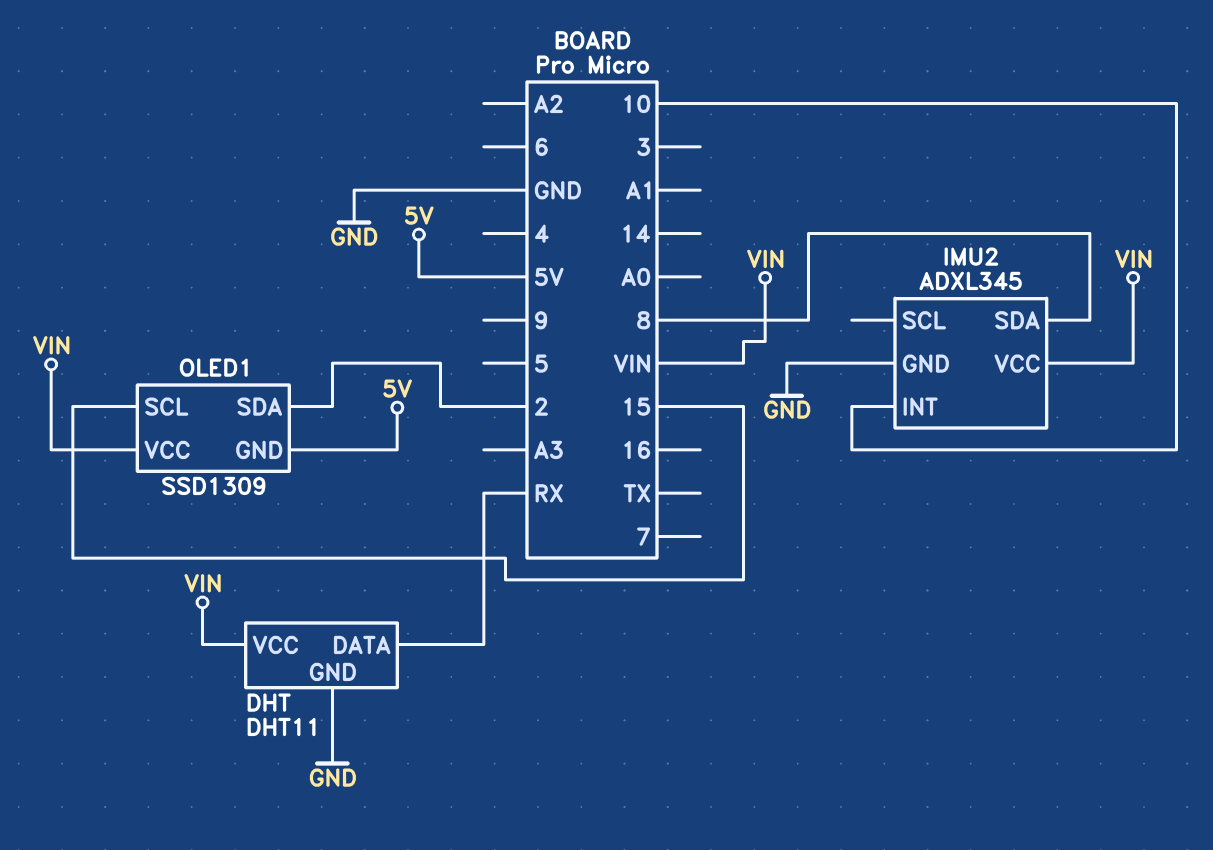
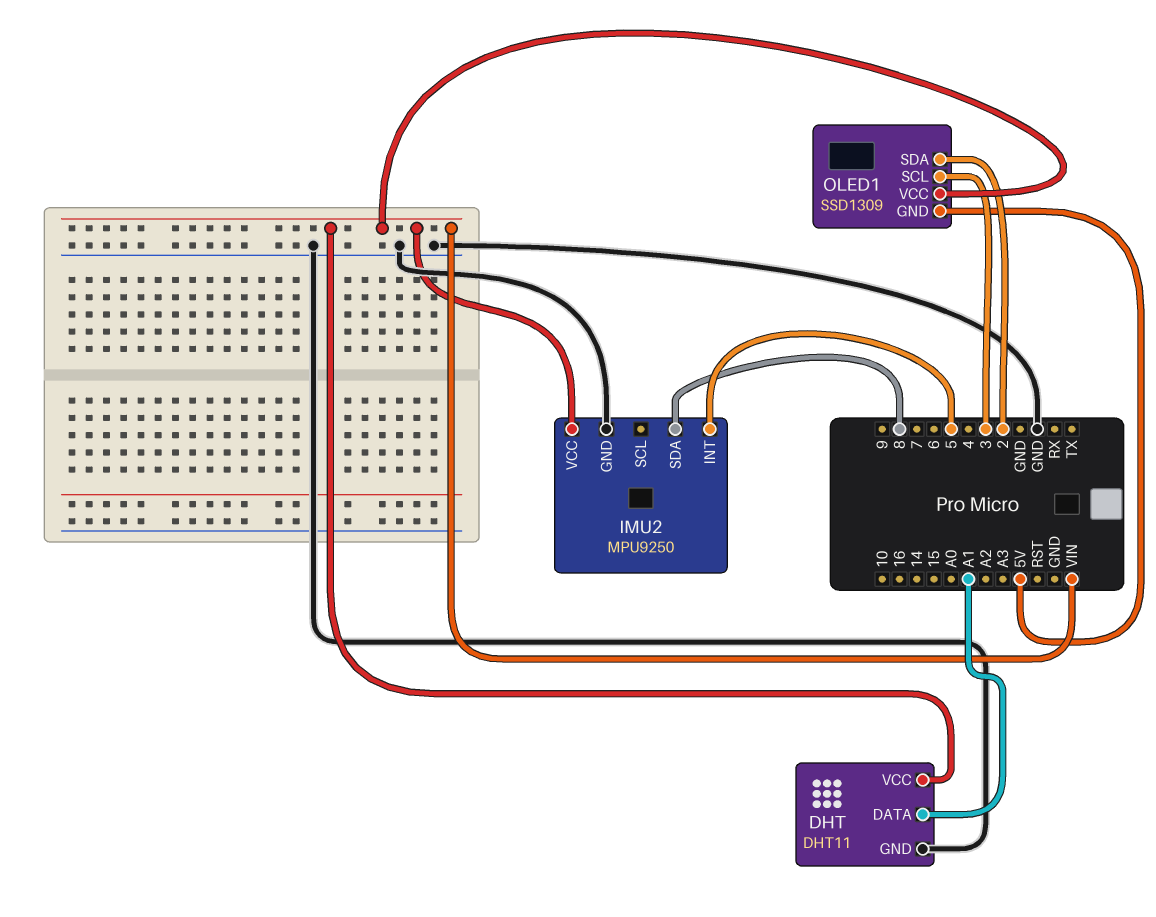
DHT pin DATA: RX -> A1
IMU2: ADXL345 -> MPU9250
IMU2 pin INT: 10 -> 5
OLED1 pin SCL: 15 -> 3

